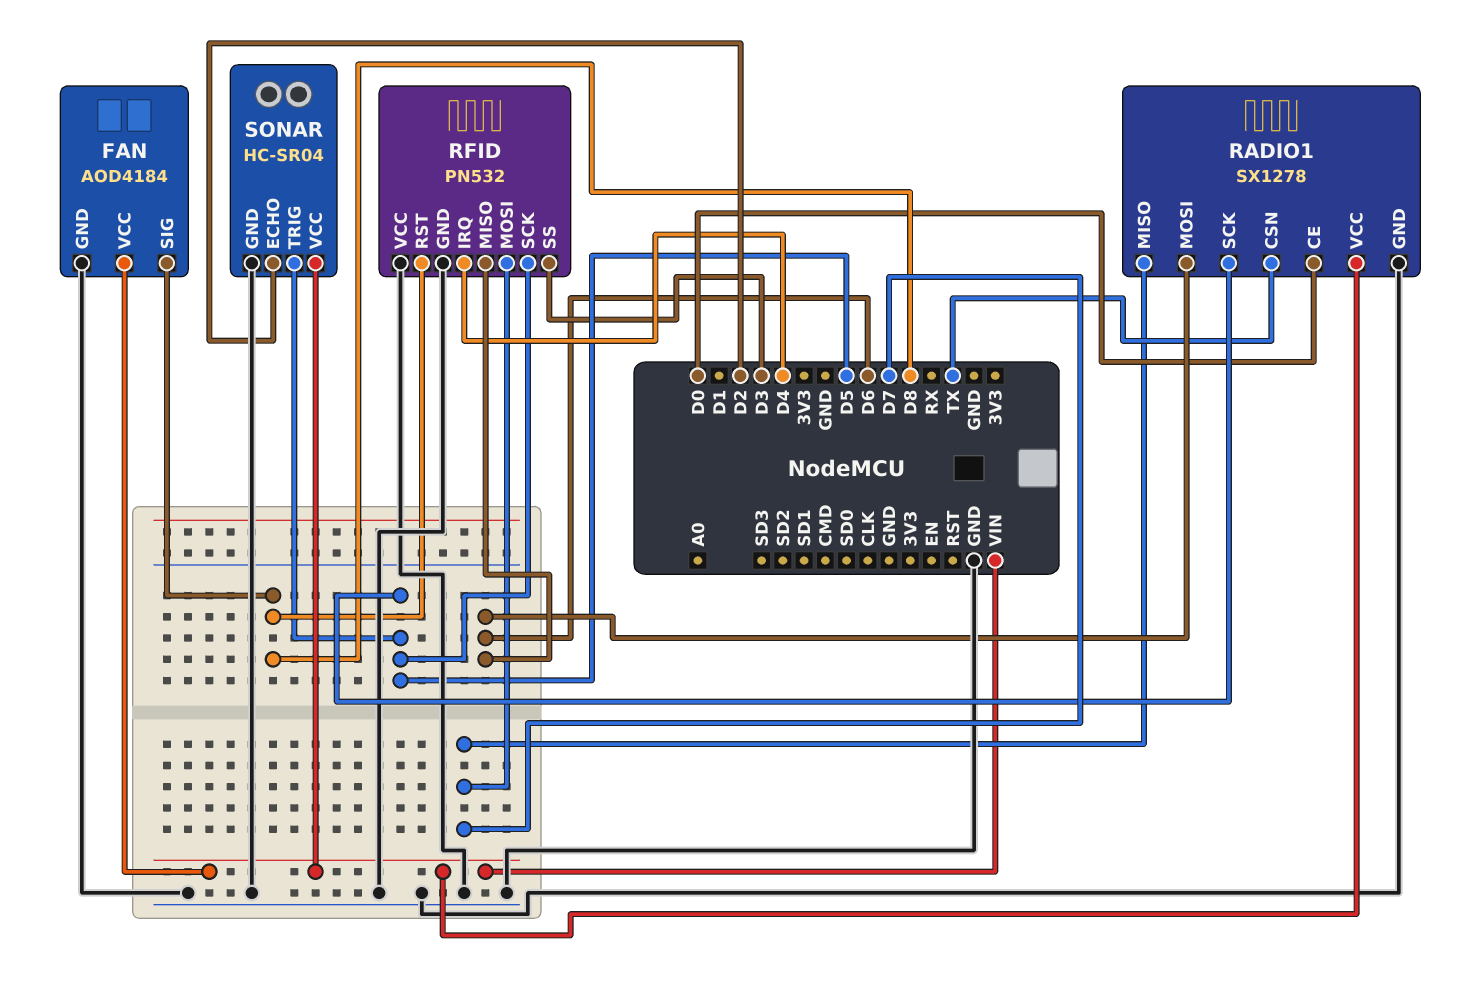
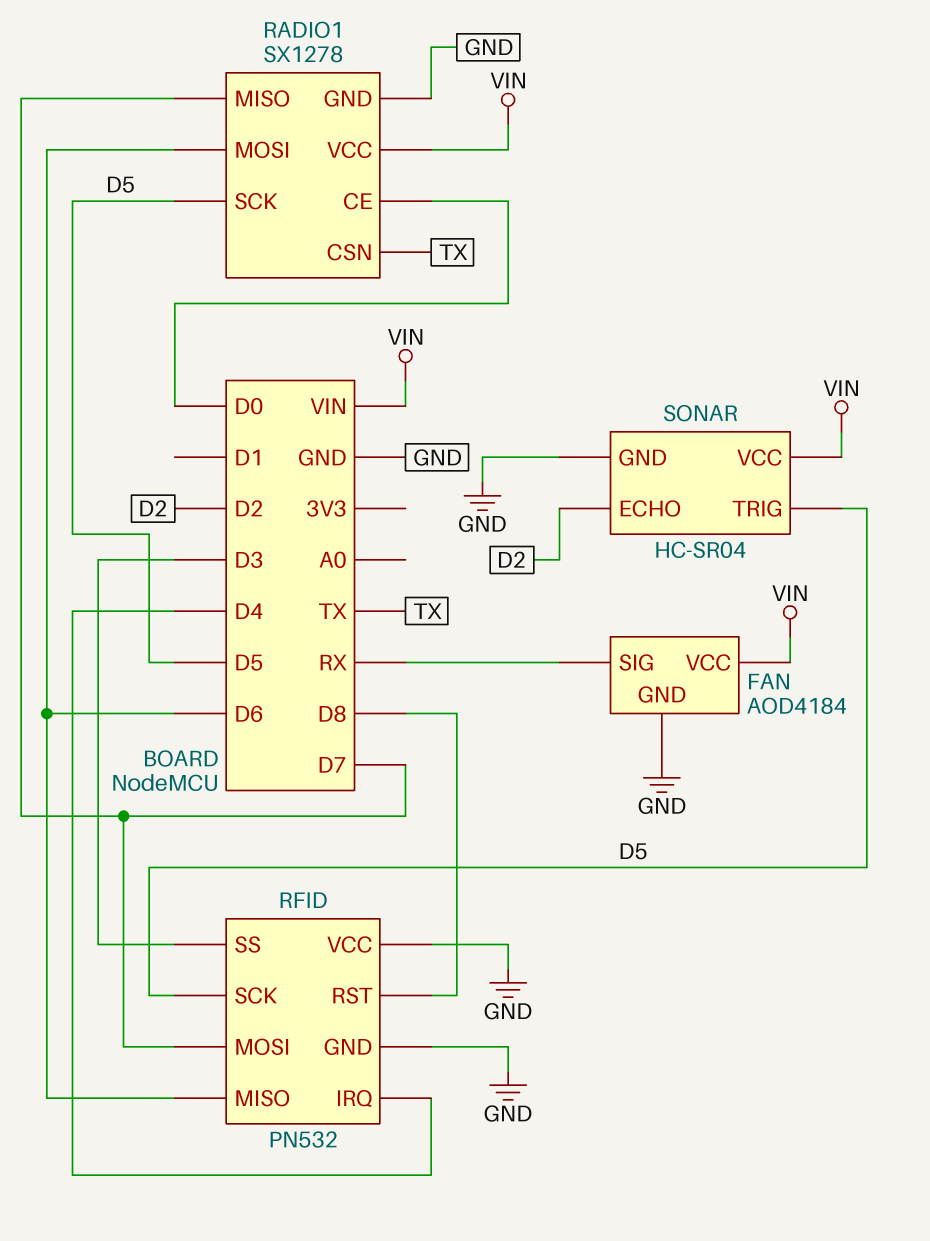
FAN pin SIG: D8 -> RX

